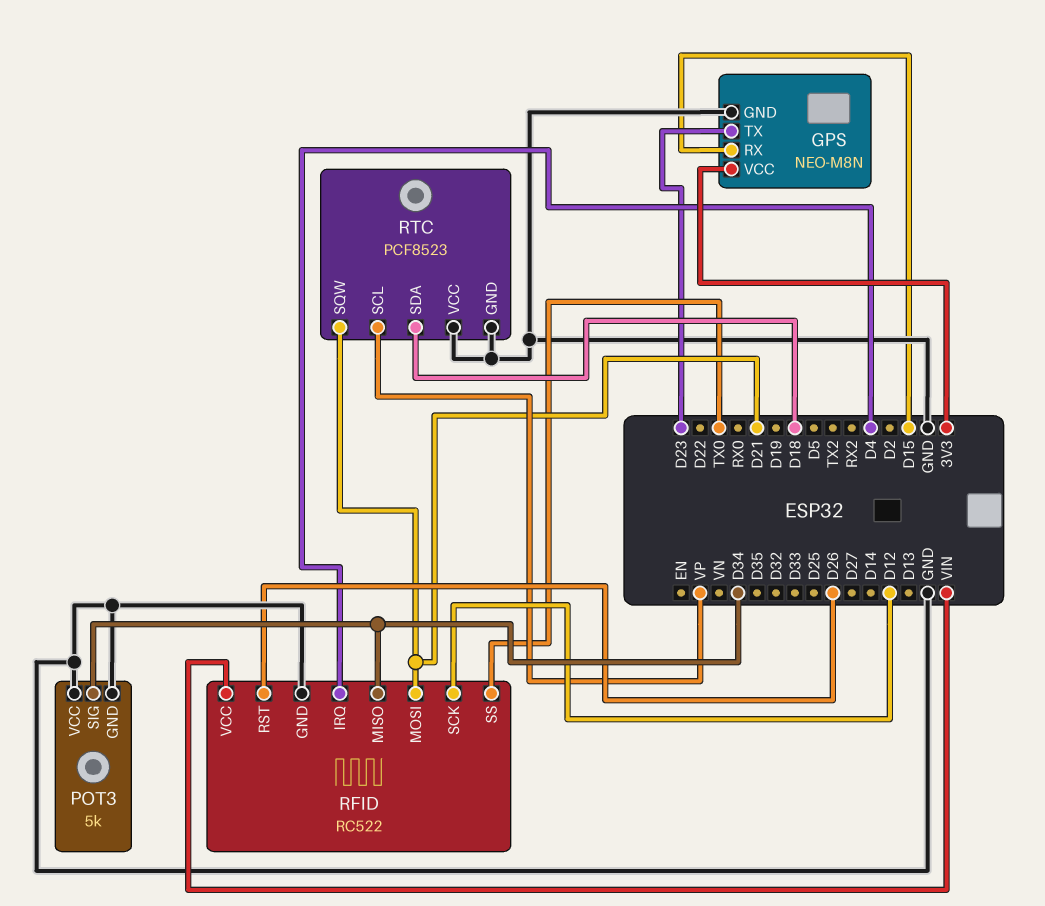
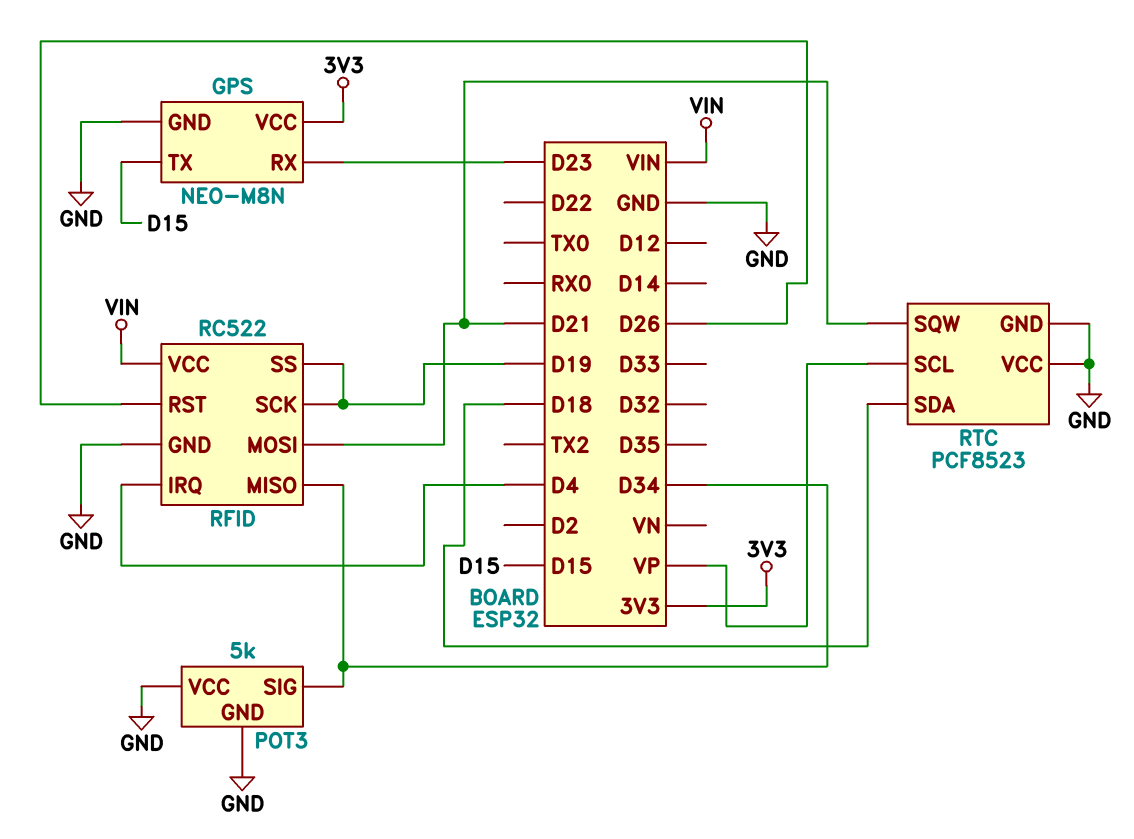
GPS pin RX: D15 -> D23
GPS pin TX: D23 -> D15
RFID pin SCK: D12 -> D19
RFID pin SS: TX0 -> D19

